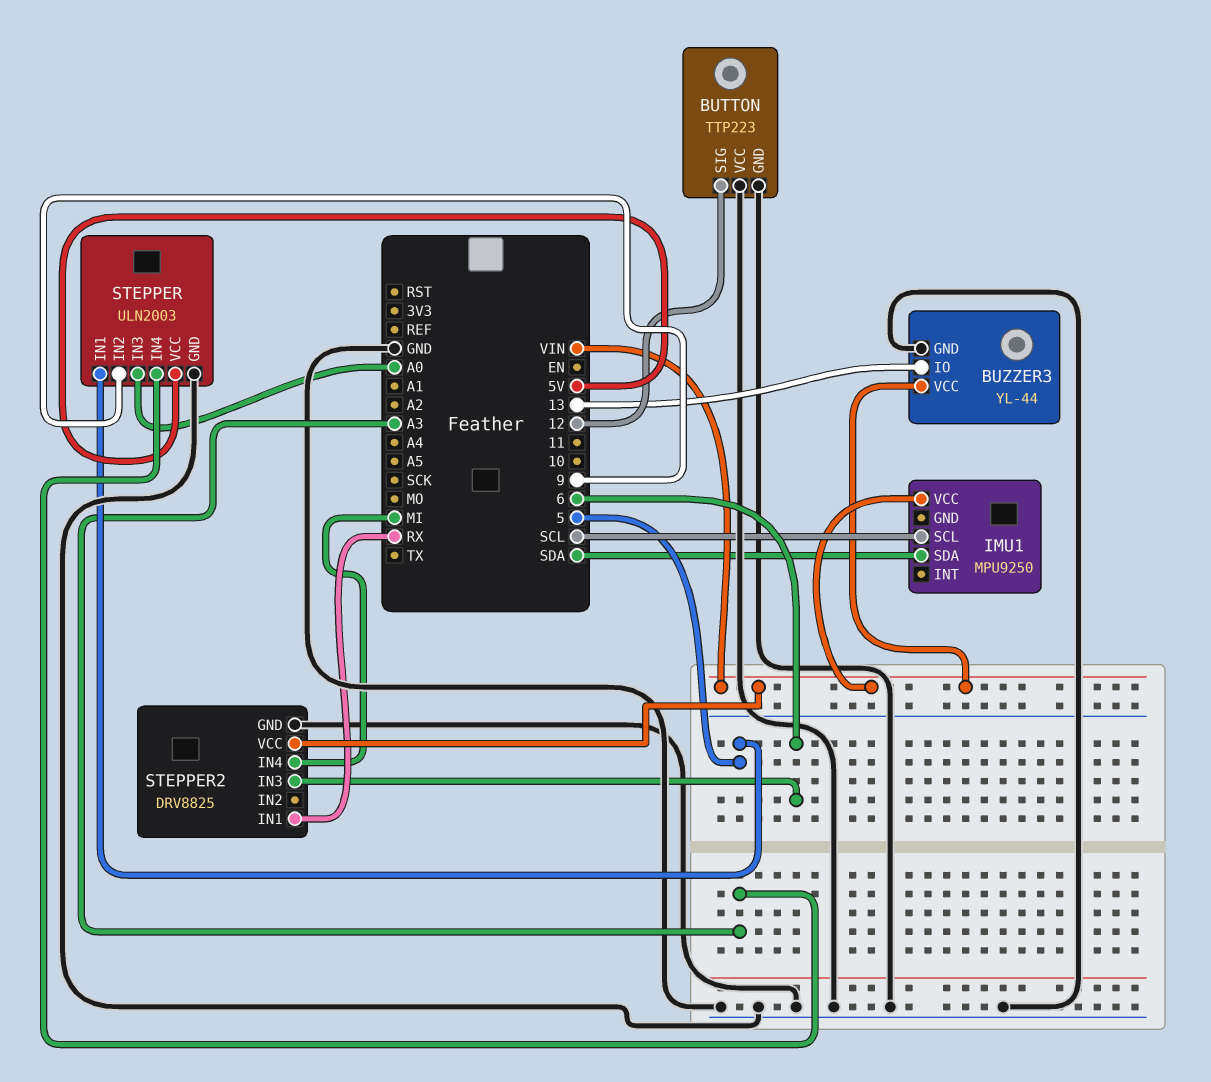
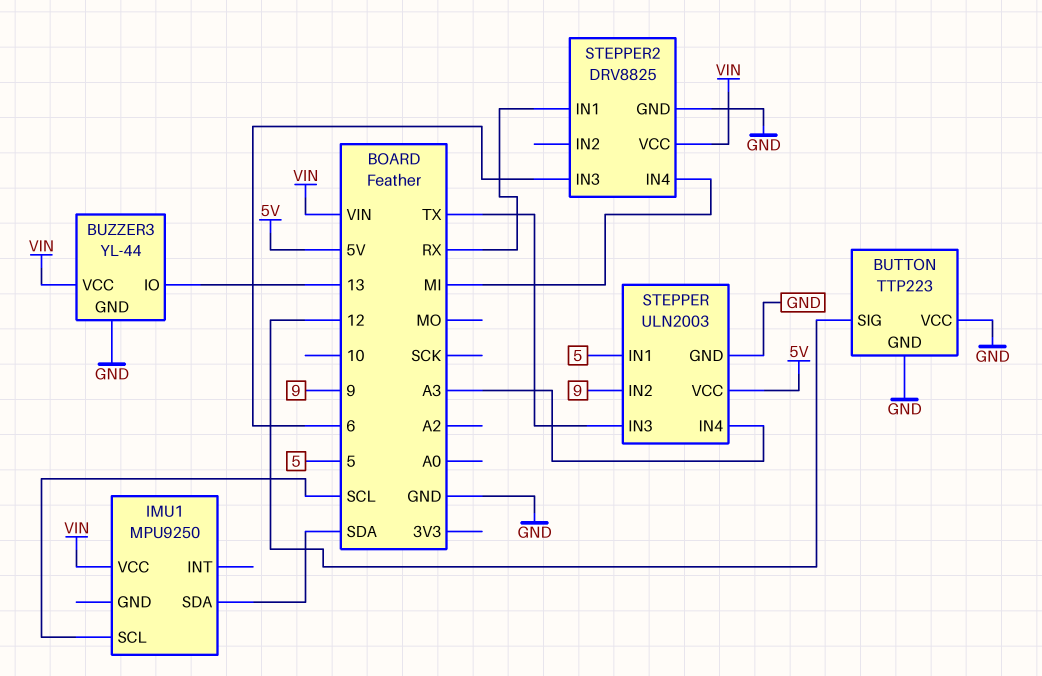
STEPPER pin IN3: A0 -> TX

